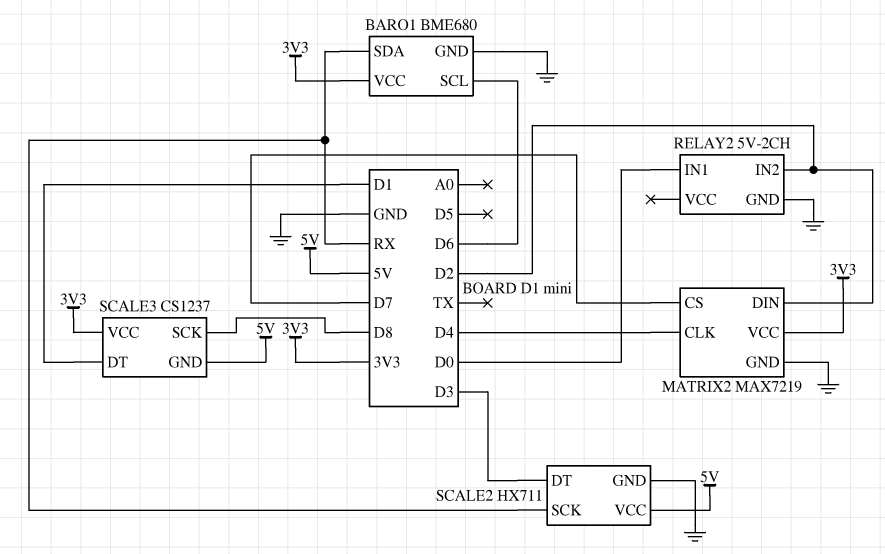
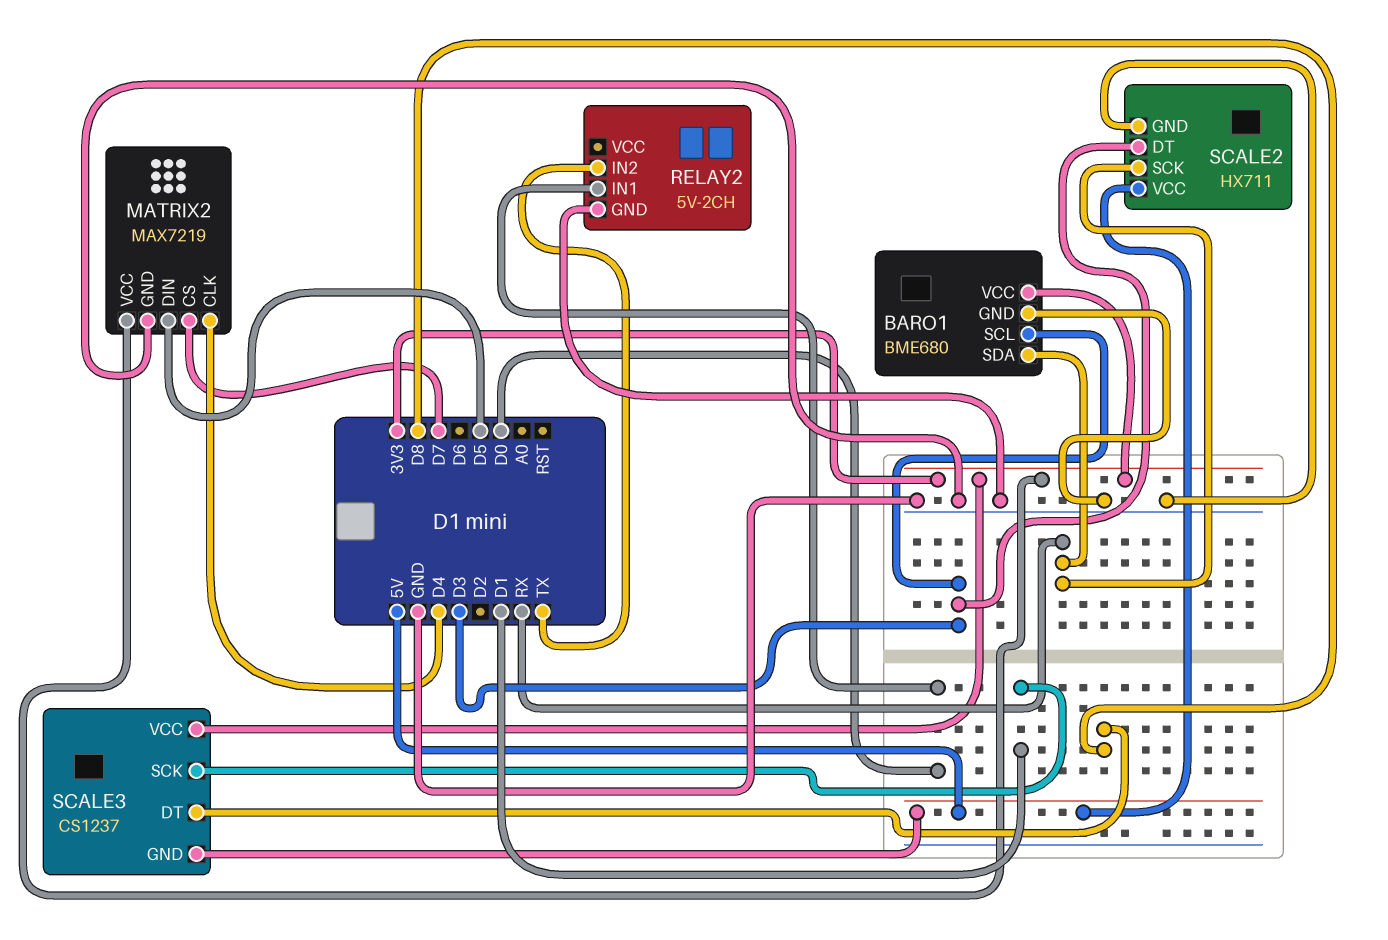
BARO1 pin SCL: D6 -> D3
MATRIX2 pin DIN: D2 -> D5
RELAY2 pin IN2: D2 -> TX
SCALE3 pin DT: D1 -> D8
SCALE3 pin SCK: D8 -> D1

